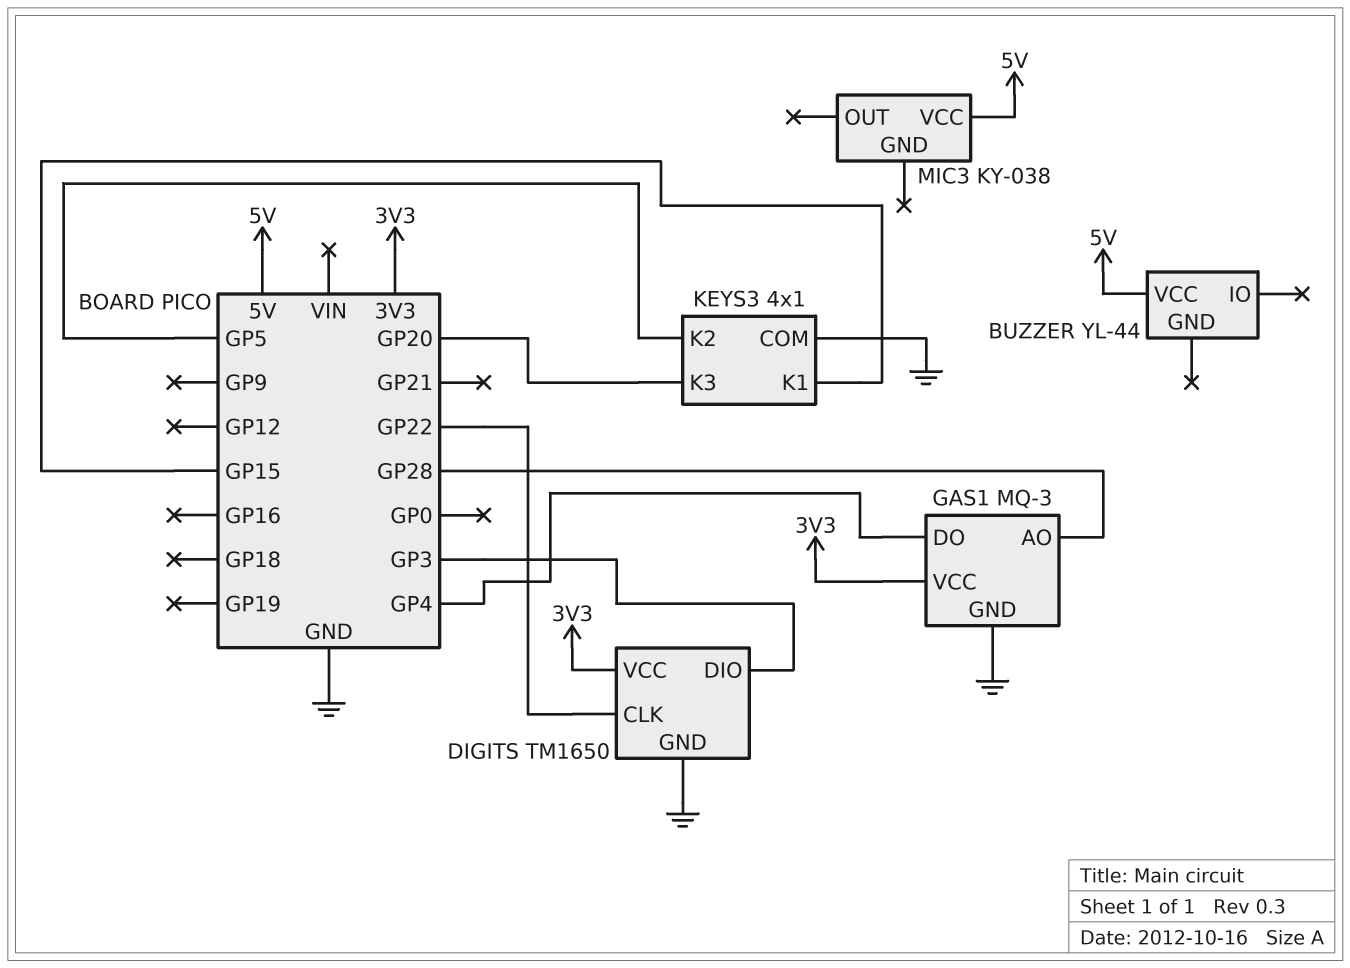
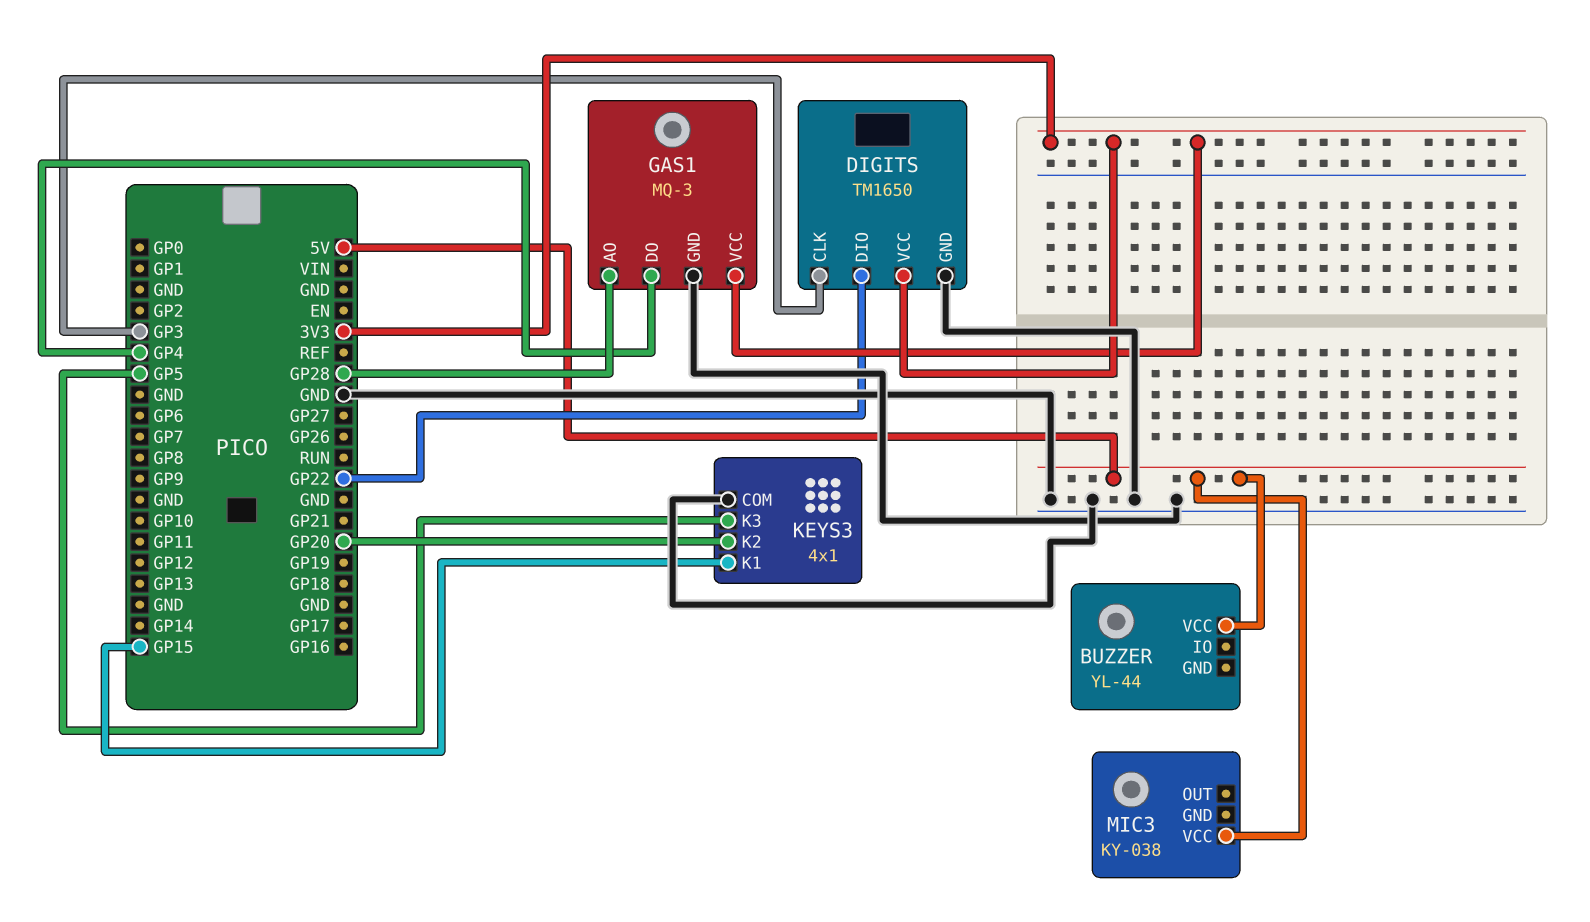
DIGITS pin CLK: GP22 -> GP3
DIGITS pin DIO: GP3 -> GP22
KEYS3 pin K2: GP5 -> GP20
KEYS3 pin K3: GP20 -> GP5

